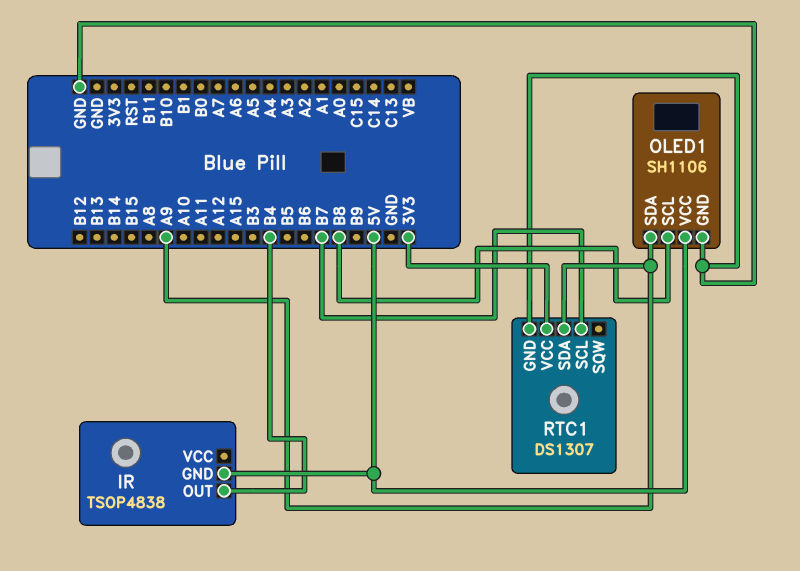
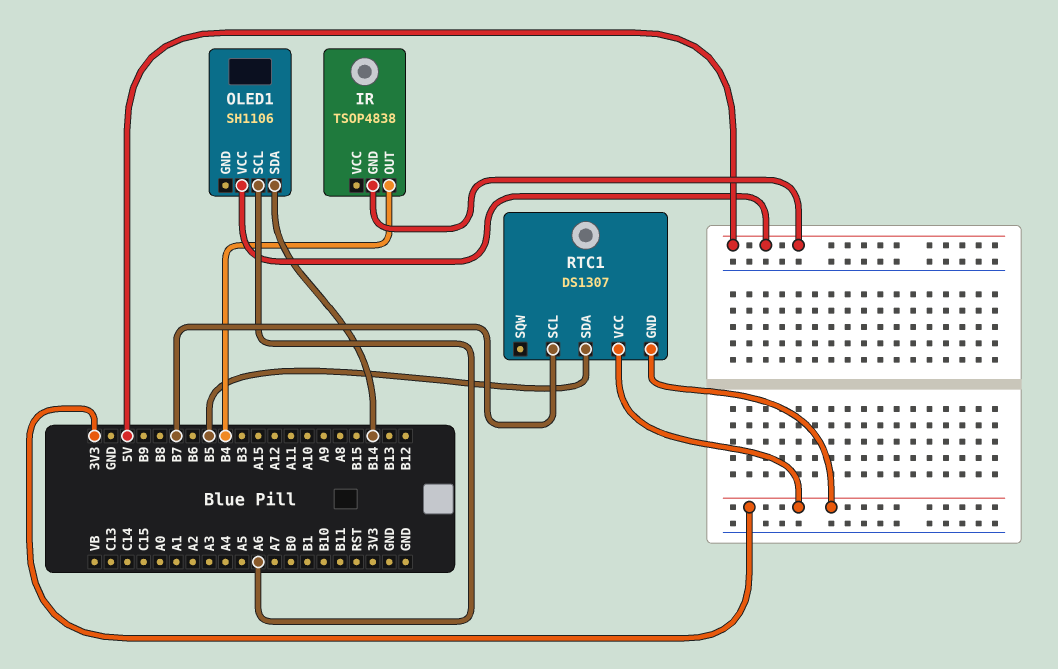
OLED1 pin GND: GND -> none
OLED1 pin SCL: B8 -> A6
OLED1 pin SDA: A9 -> B14
RTC1 pin GND: GND -> 3V3
RTC1 pin SDA: A9 -> B5

